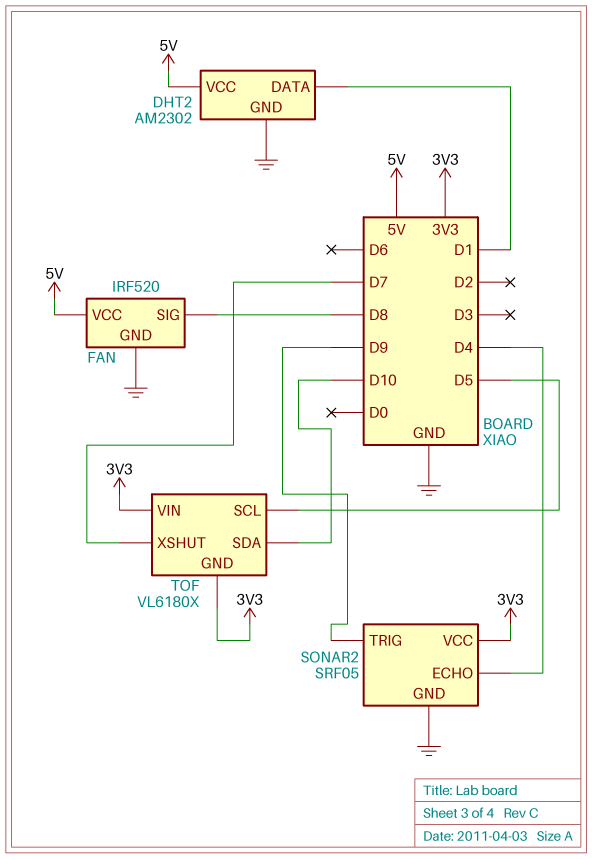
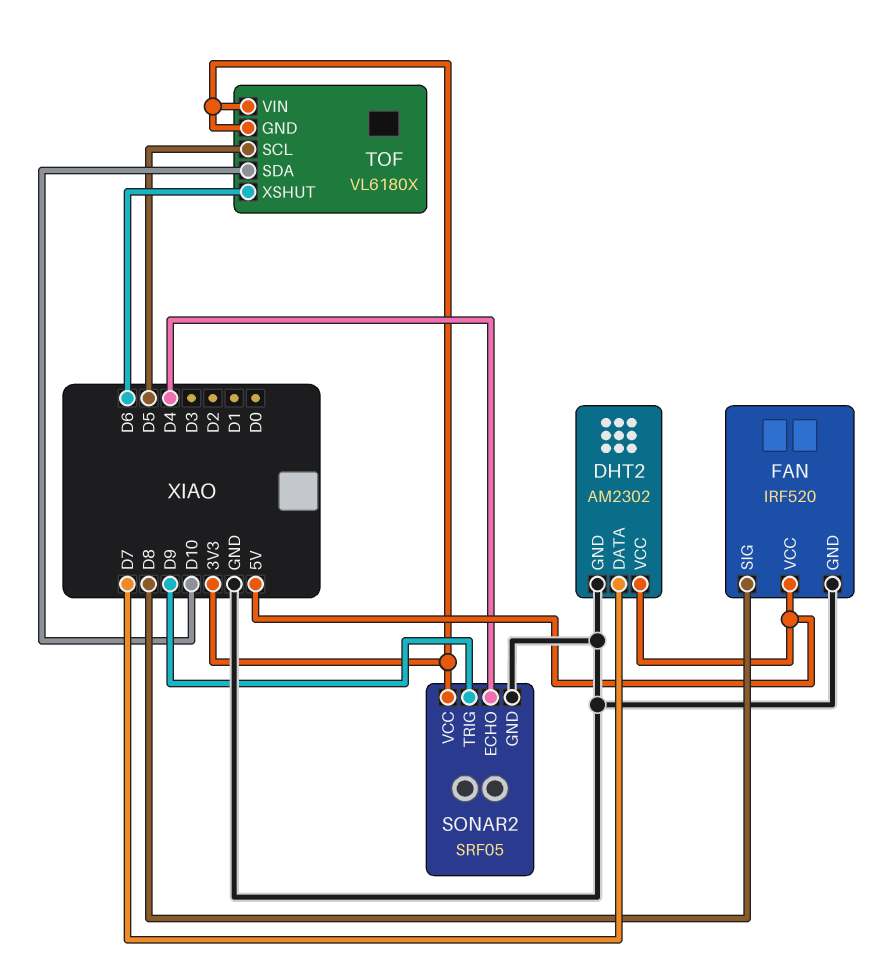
DHT2 pin DATA: D1 -> D7
TOF pin XSHUT: D7 -> D6

